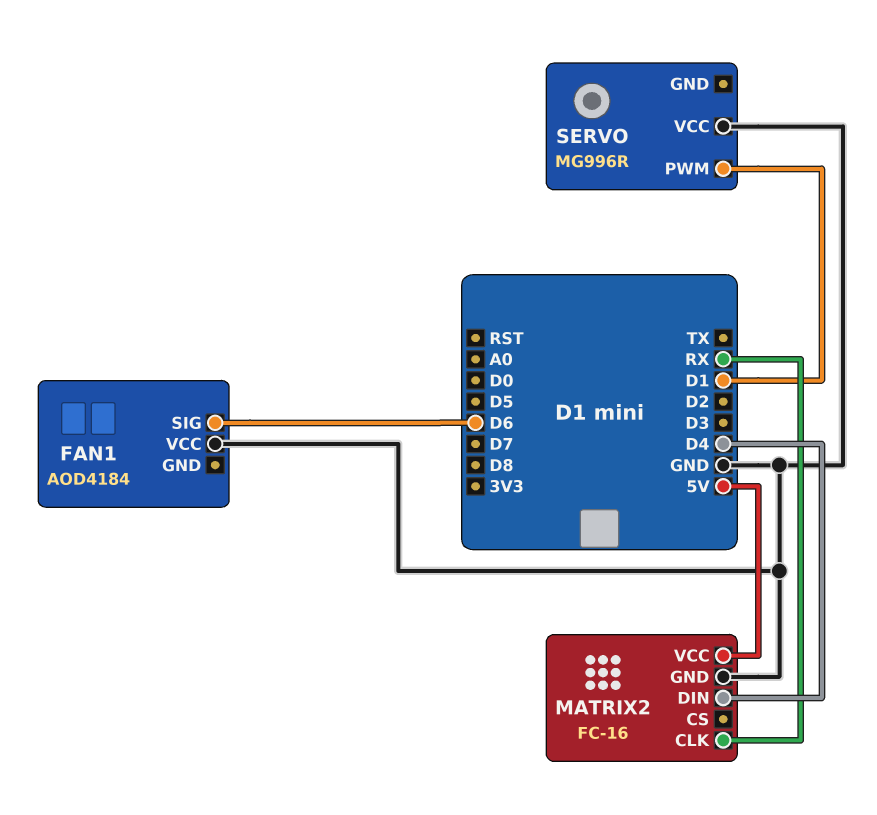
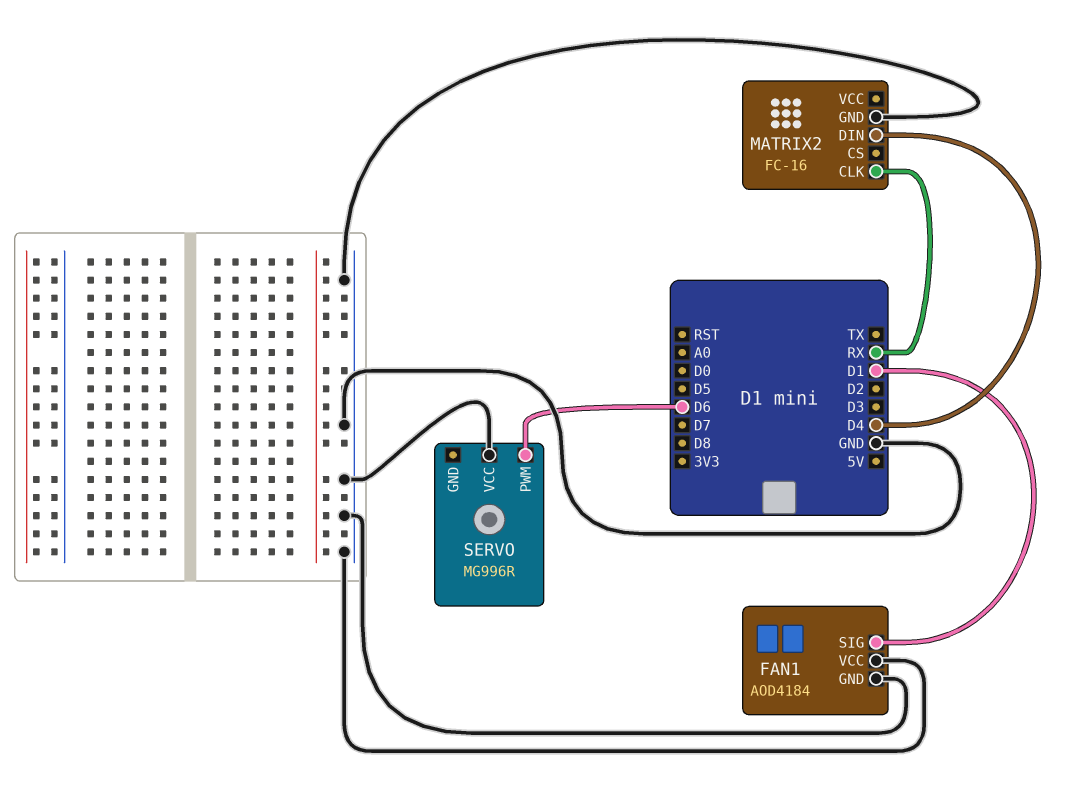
FAN1 pin GND: none -> GND
FAN1 pin SIG: D6 -> D1
MATRIX2 pin VCC: 5V -> none
SERVO pin PWM: D1 -> D6

